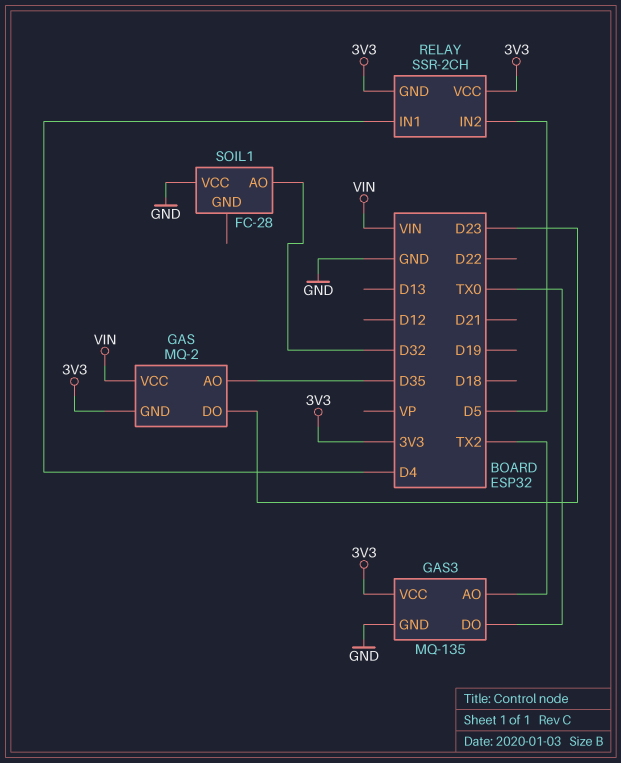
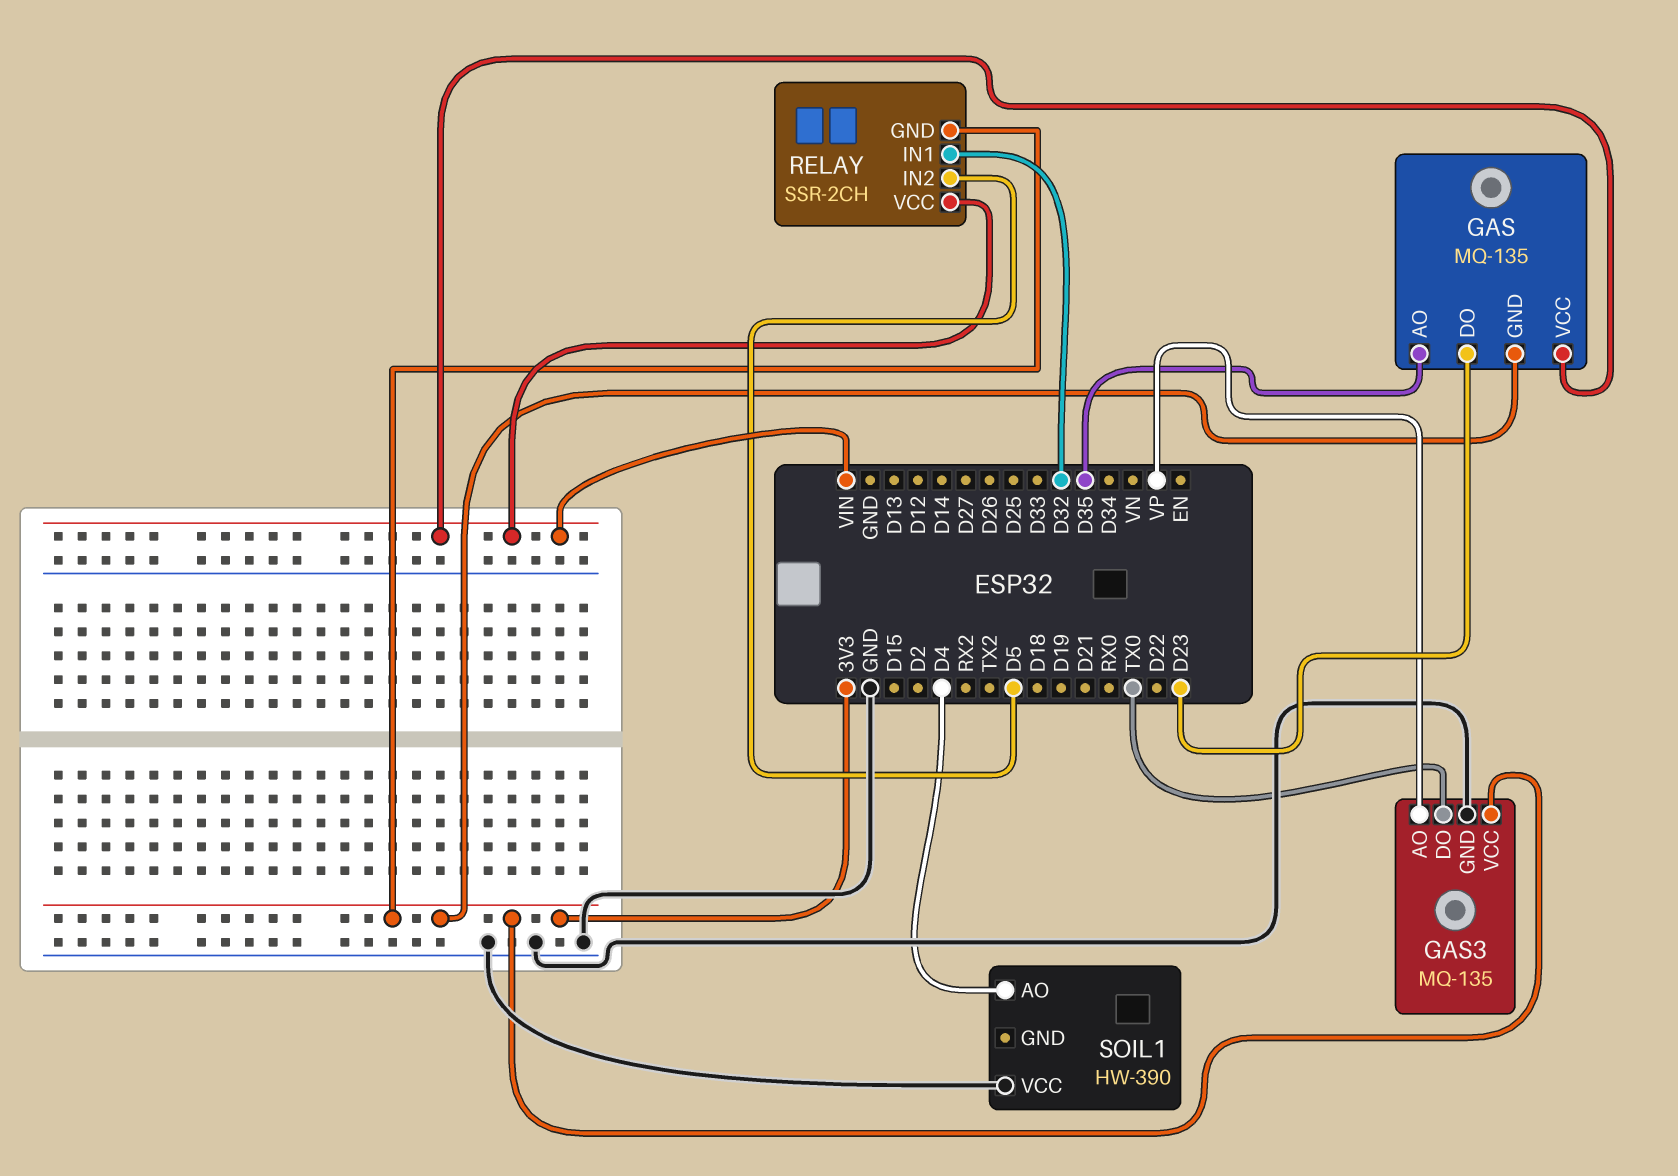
GAS: MQ-2 -> MQ-135
GAS3 pin AO: TX2 -> VP
RELAY pin IN1: D4 -> D32
RELAY pin VCC: 3V3 -> VIN
SOIL1: FC-28 -> HW-390
SOIL1 pin AO: D32 -> D4

